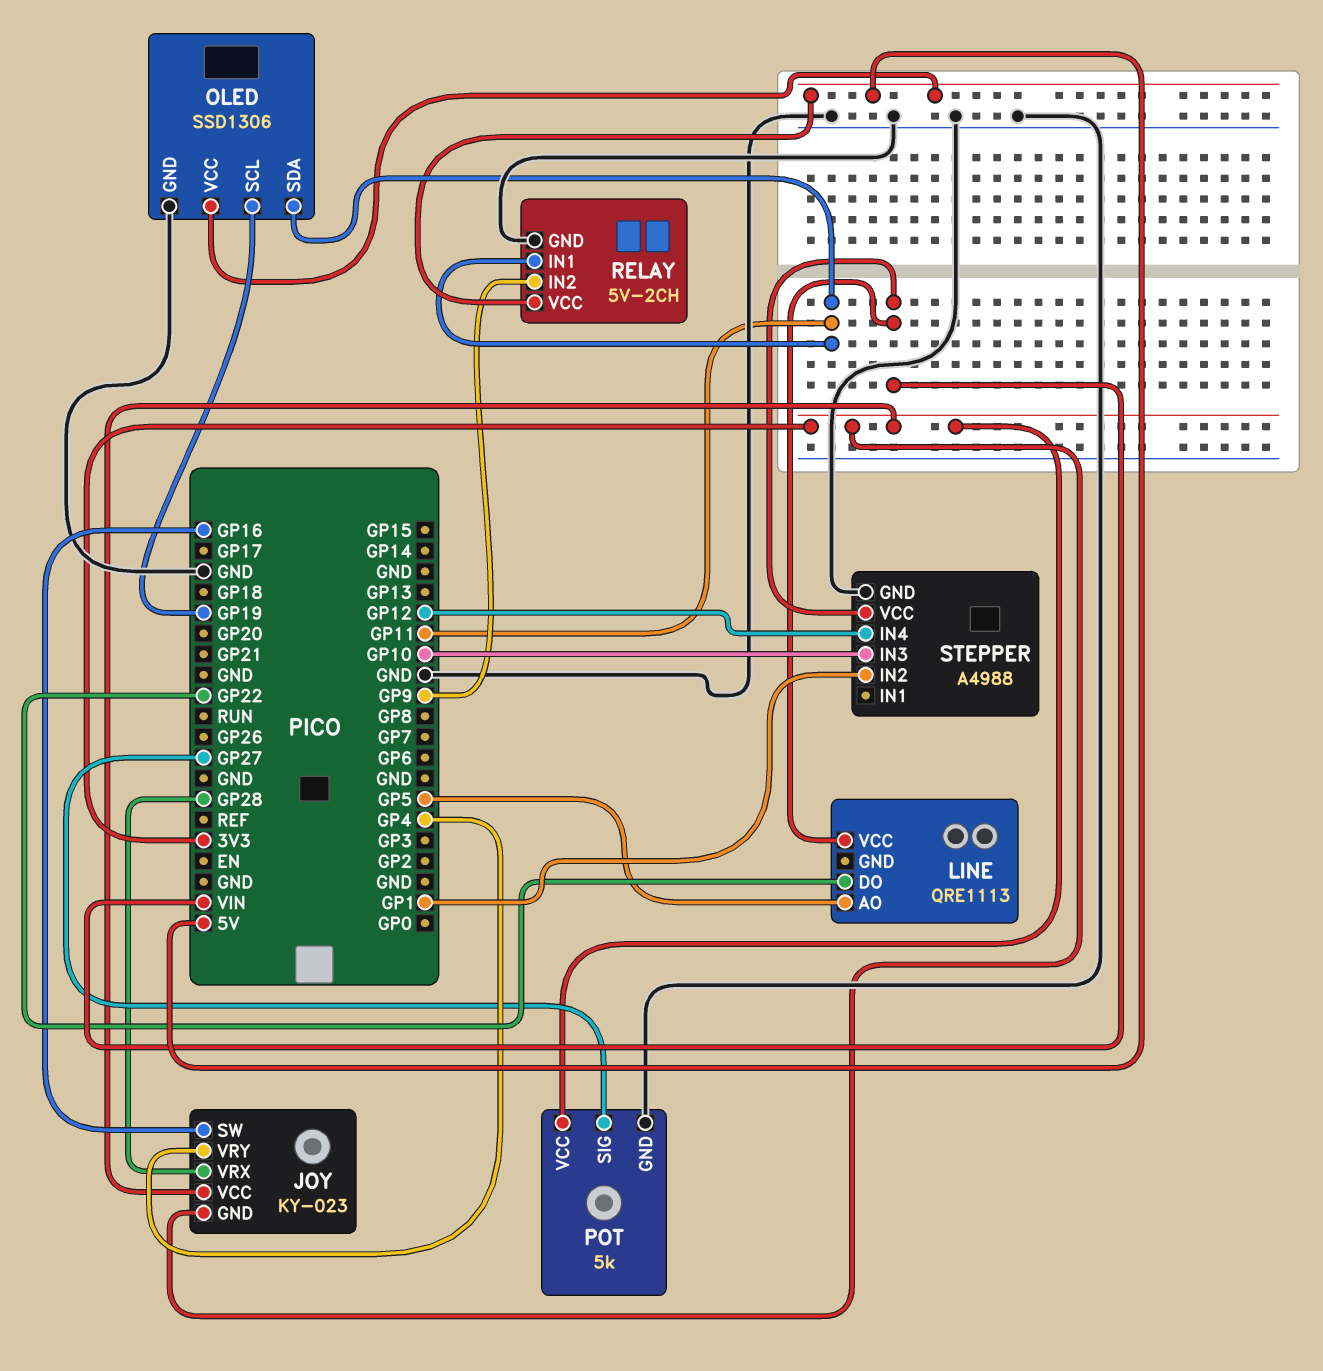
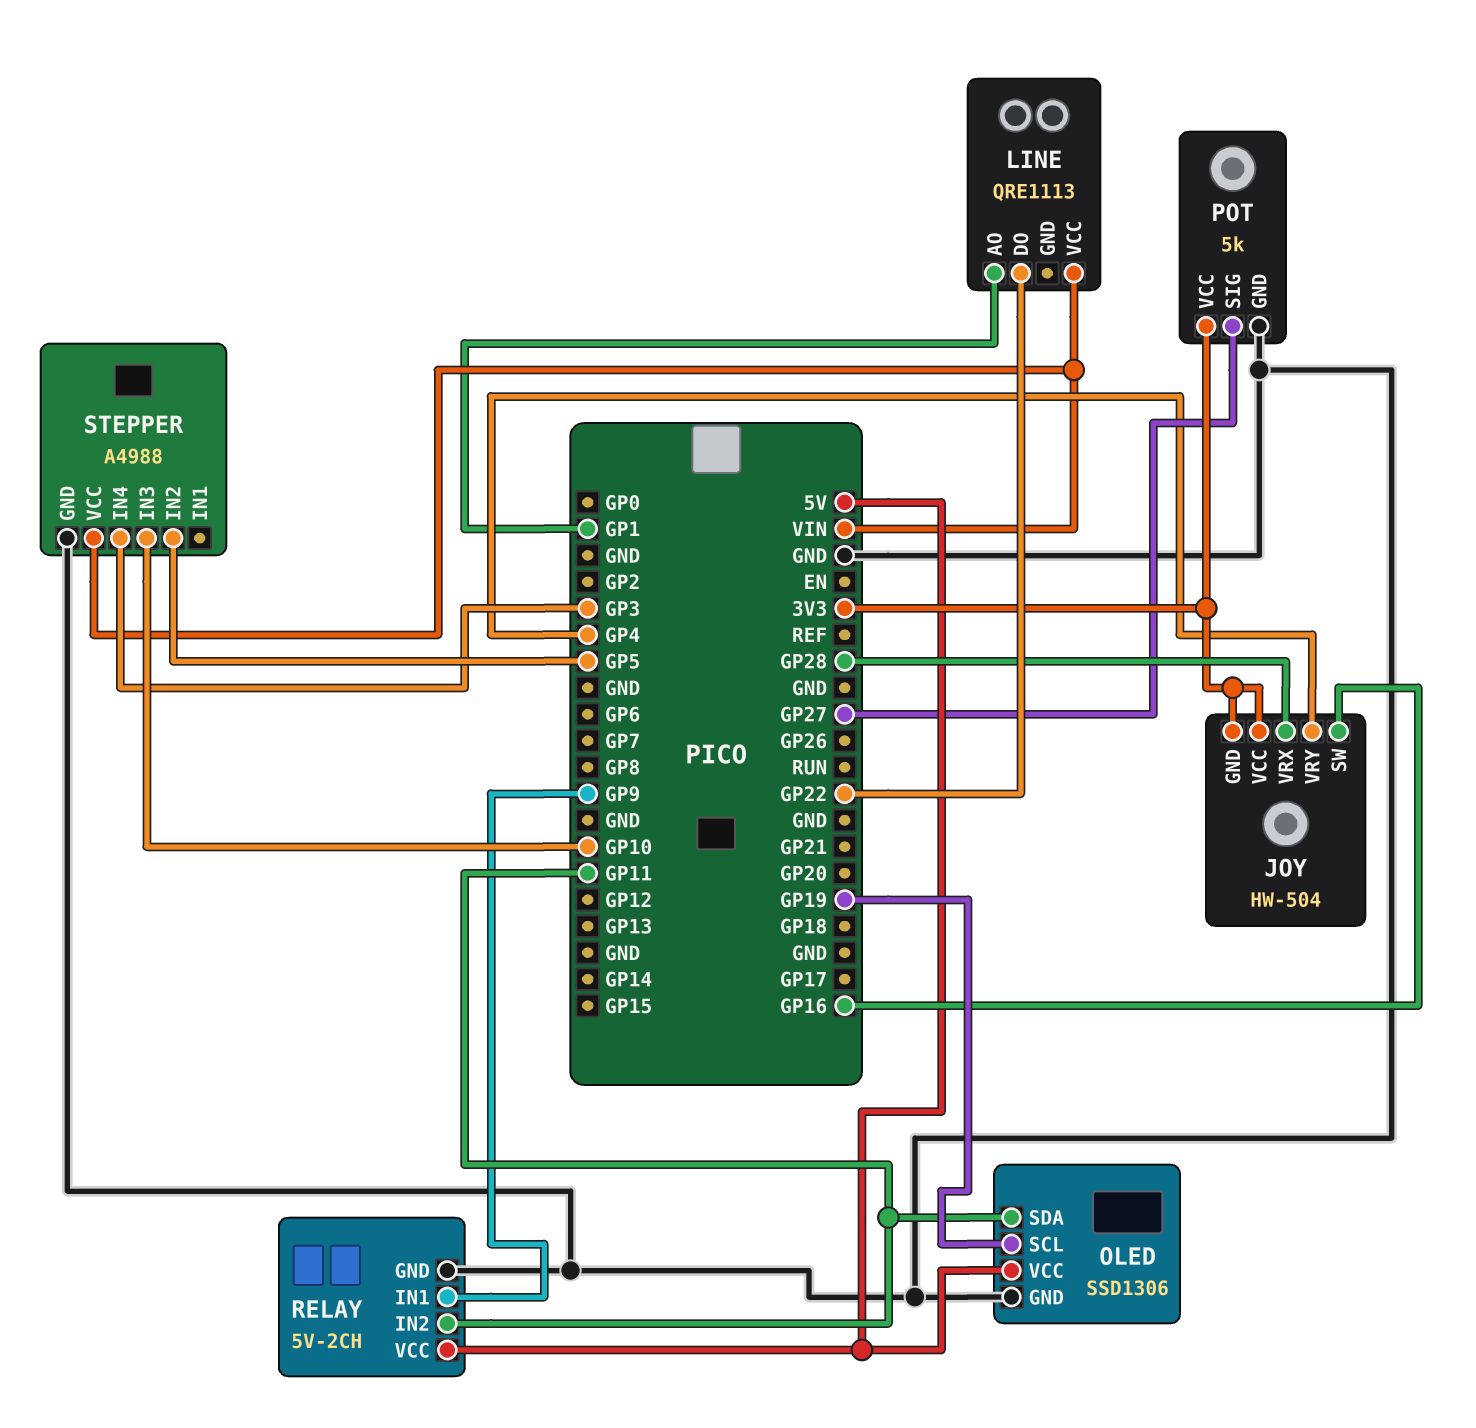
JOY: KY-023 -> HW-504
LINE pin AO: GP5 -> GP1
RELAY pin IN1: GP11 -> GP9
RELAY pin IN2: GP9 -> GP11
STEPPER pin IN2: GP1 -> GP5
STEPPER pin IN4: GP12 -> GP3

